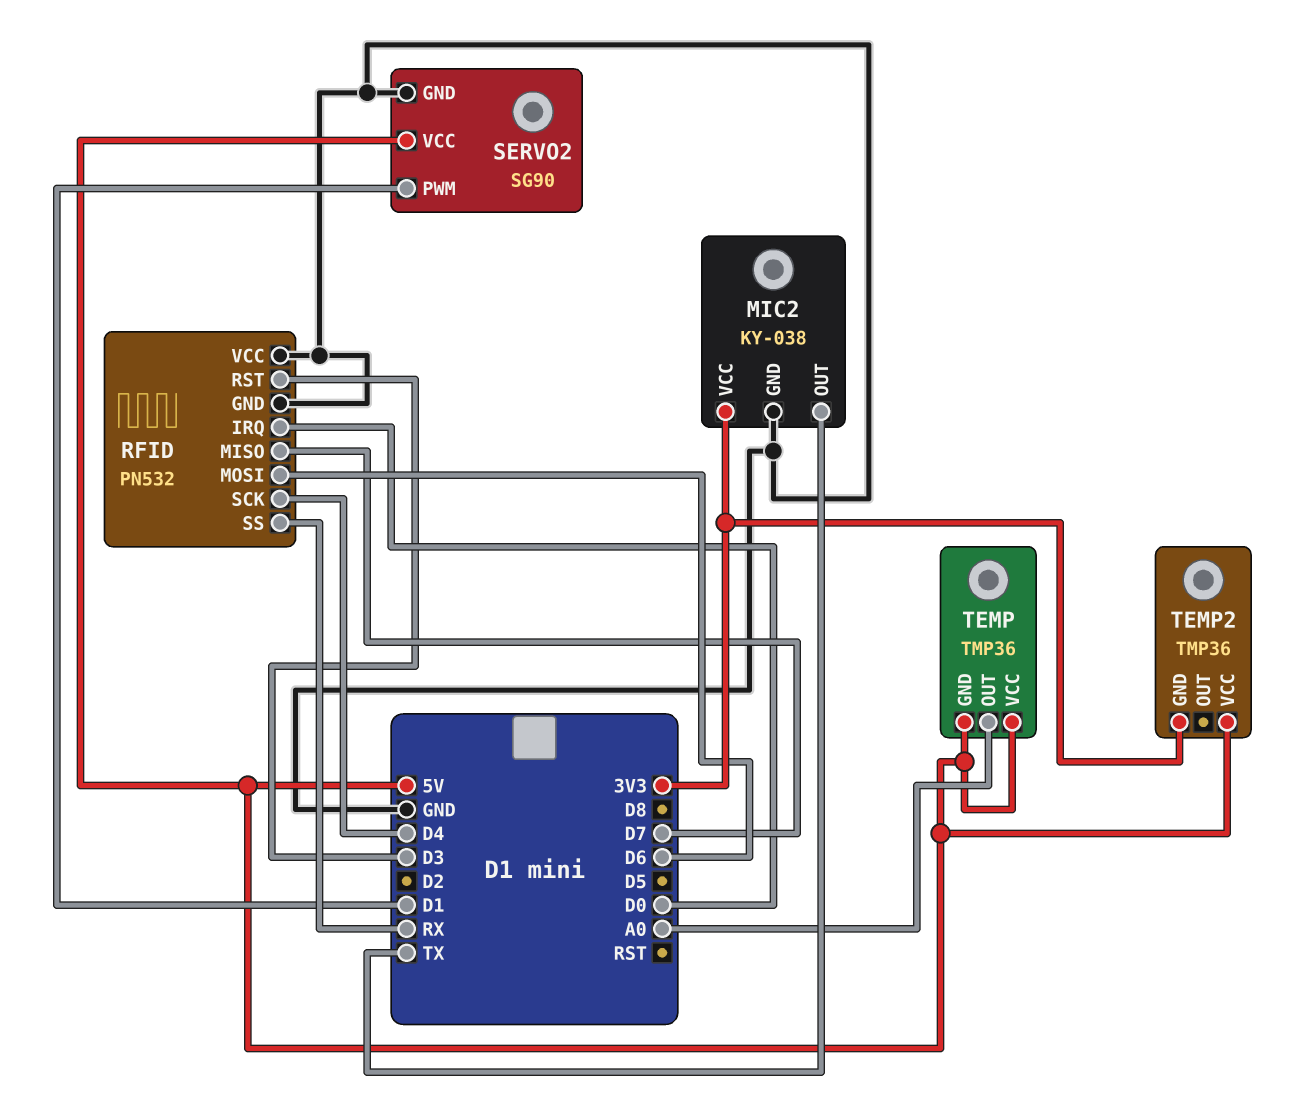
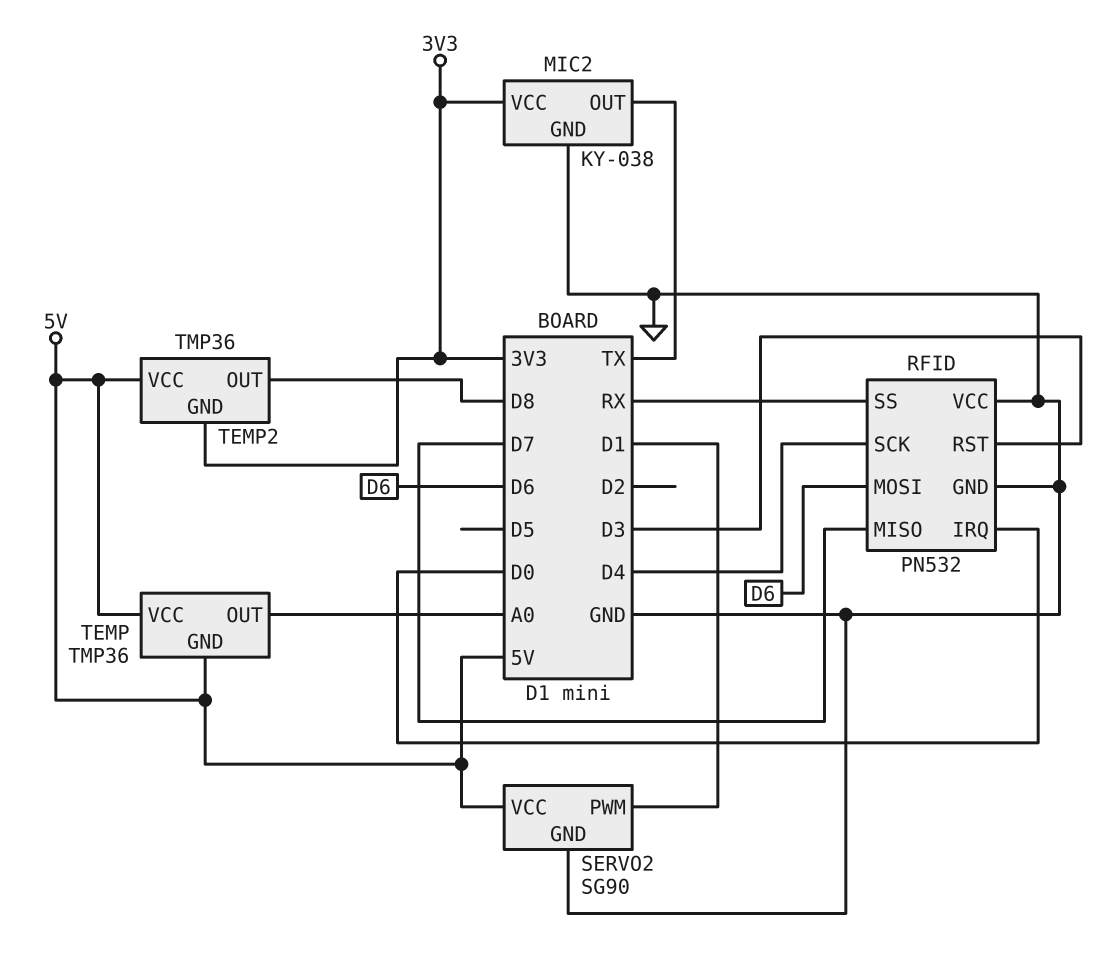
TEMP2 pin OUT: none -> D8

